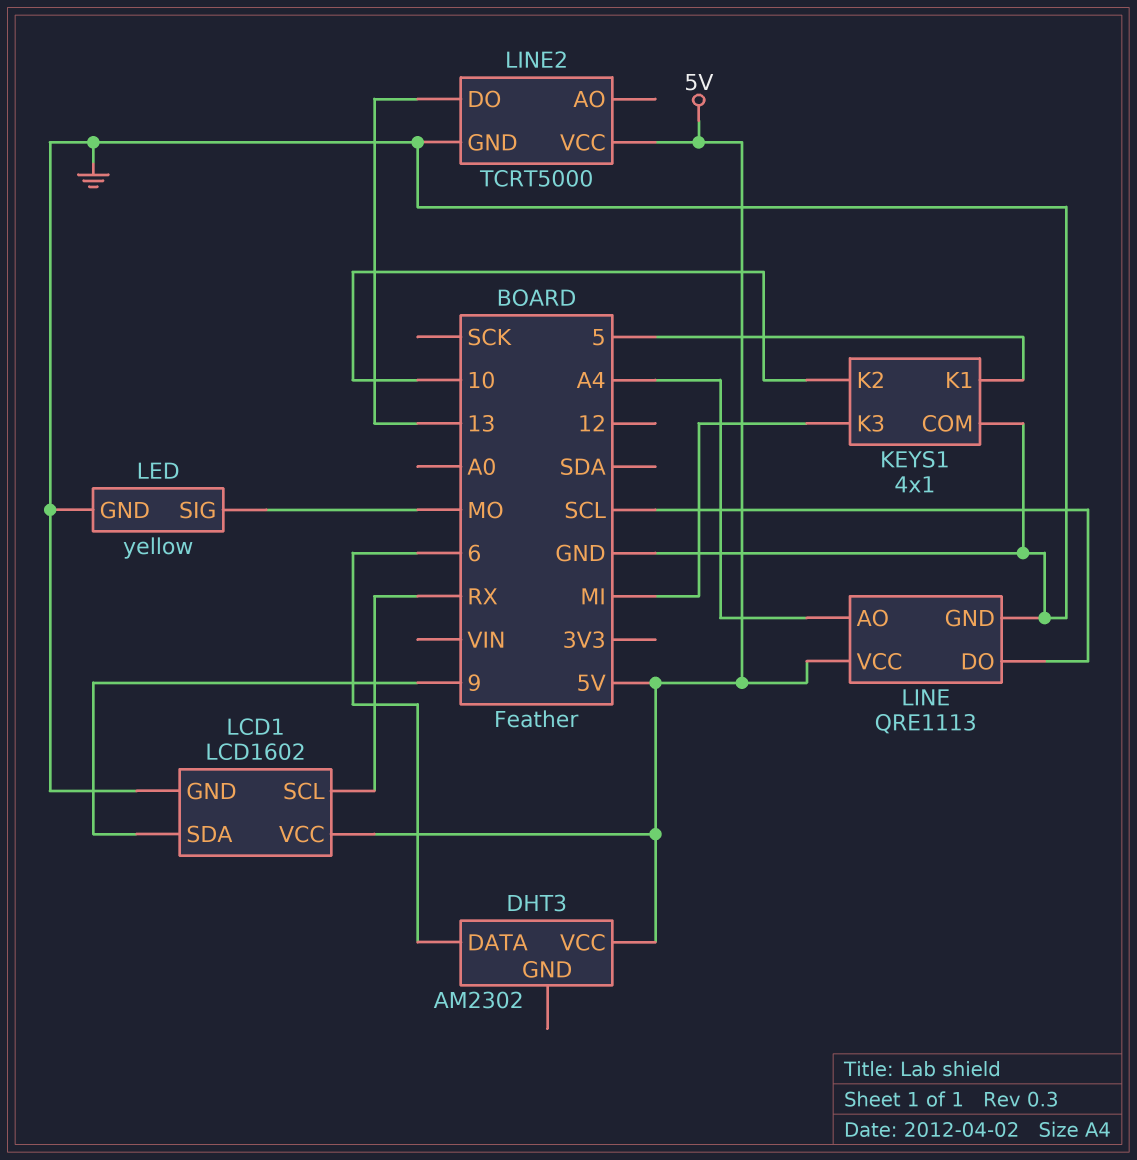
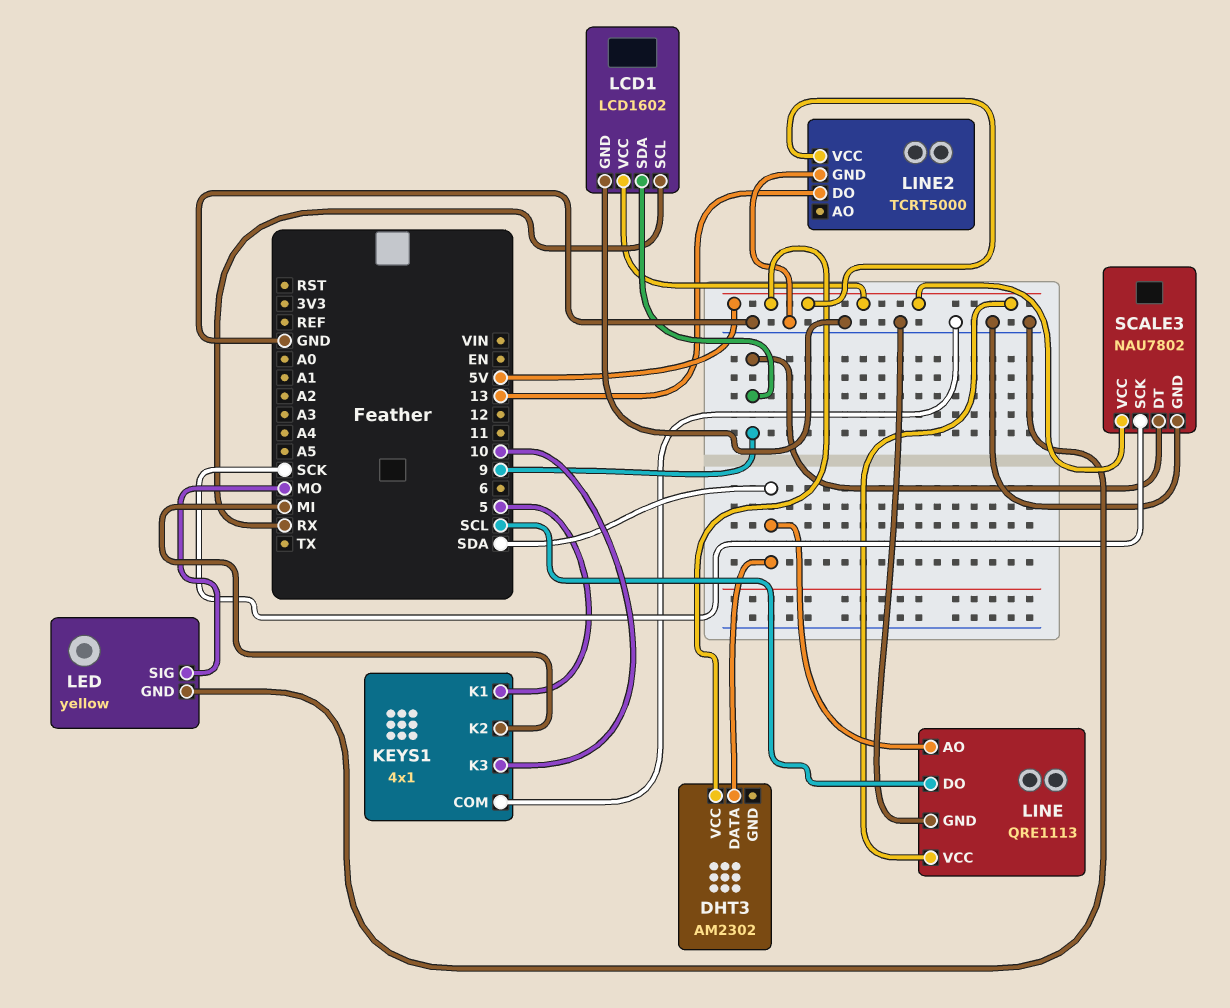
DHT3 pin DATA: 6 -> SDA
KEYS1 pin K2: 10 -> MI
KEYS1 pin K3: MI -> 10
LINE pin AO: A4 -> SDA
SCALE3: none -> NAU7802
SCALE3 pin DT: none -> 9
SCALE3 pin GND: none -> GND
SCALE3 pin SCK: none -> SCK
SCALE3 pin VCC: none -> 5V

